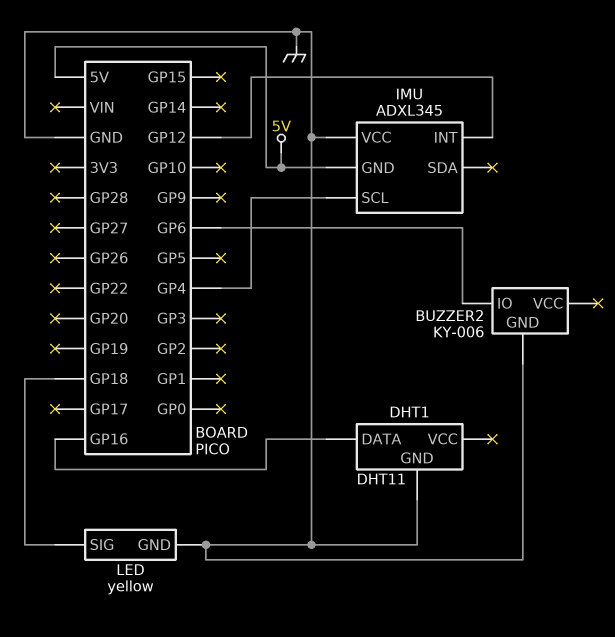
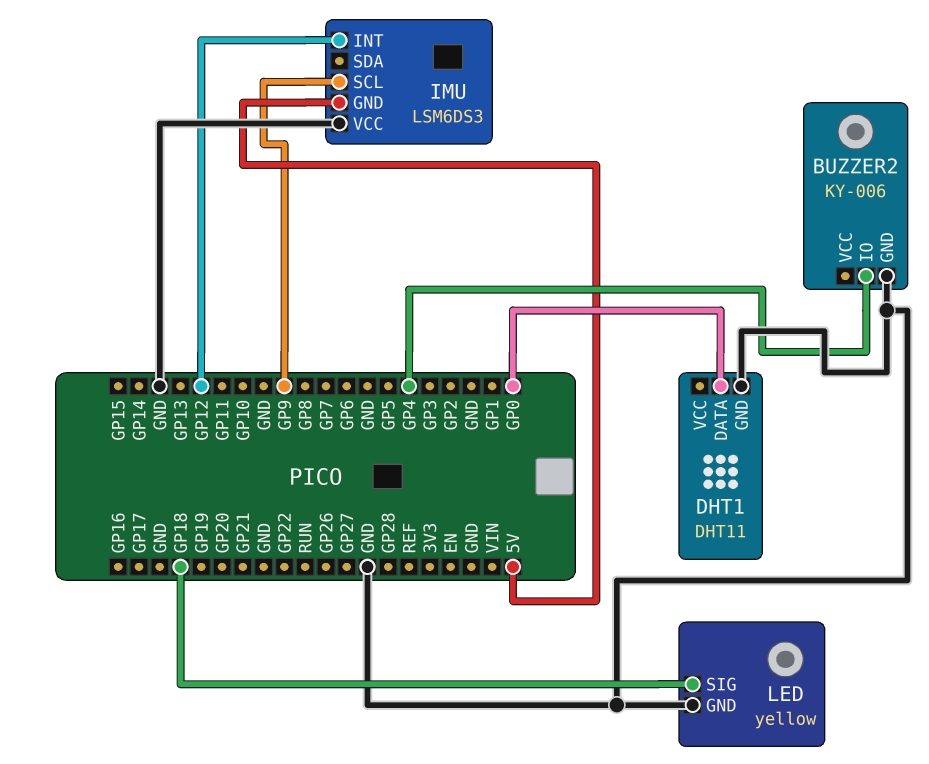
BUZZER2 pin IO: GP6 -> GP4
DHT1 pin DATA: GP16 -> GP0
IMU: ADXL345 -> LSM6DS3
IMU pin SCL: GP4 -> GP9

